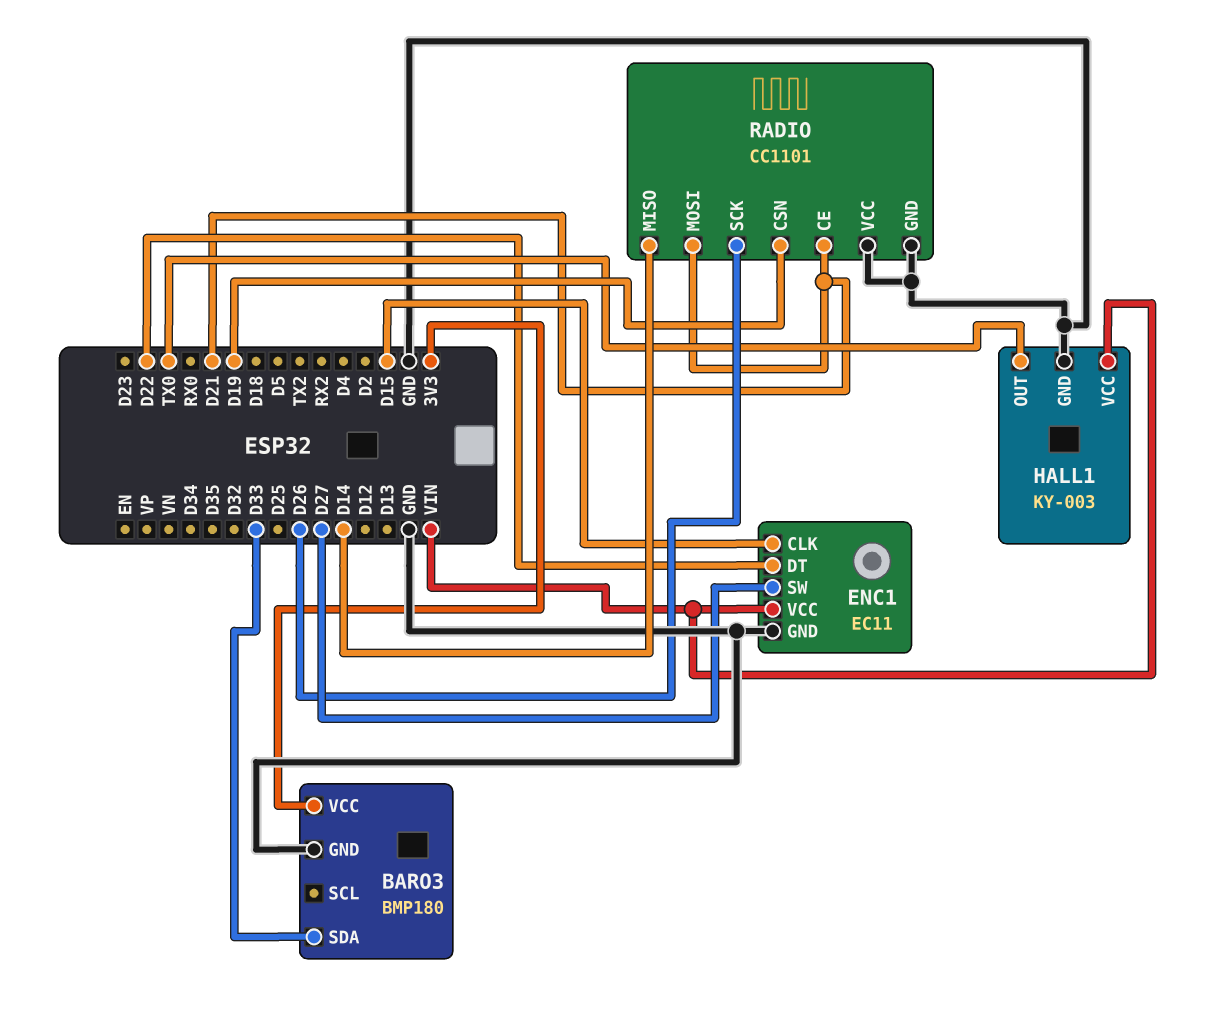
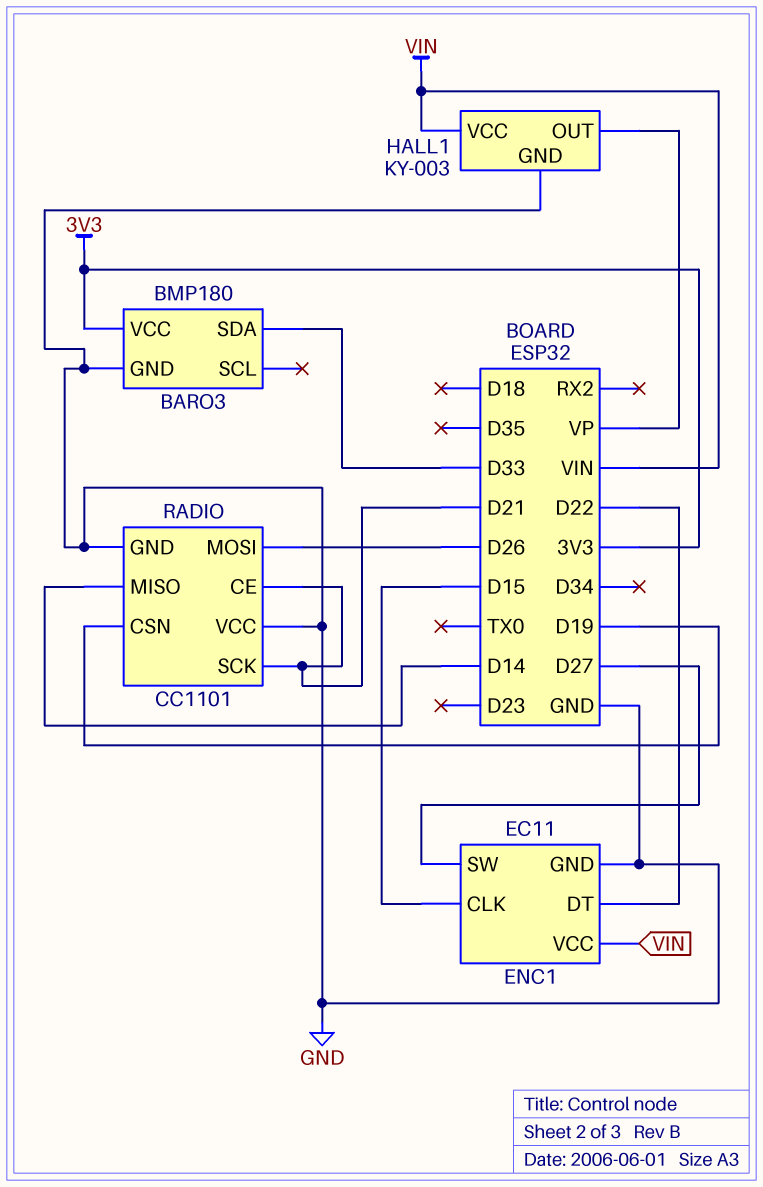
HALL1 pin OUT: TX0 -> VP
RADIO pin MOSI: D21 -> D26
RADIO pin SCK: D26 -> D21

